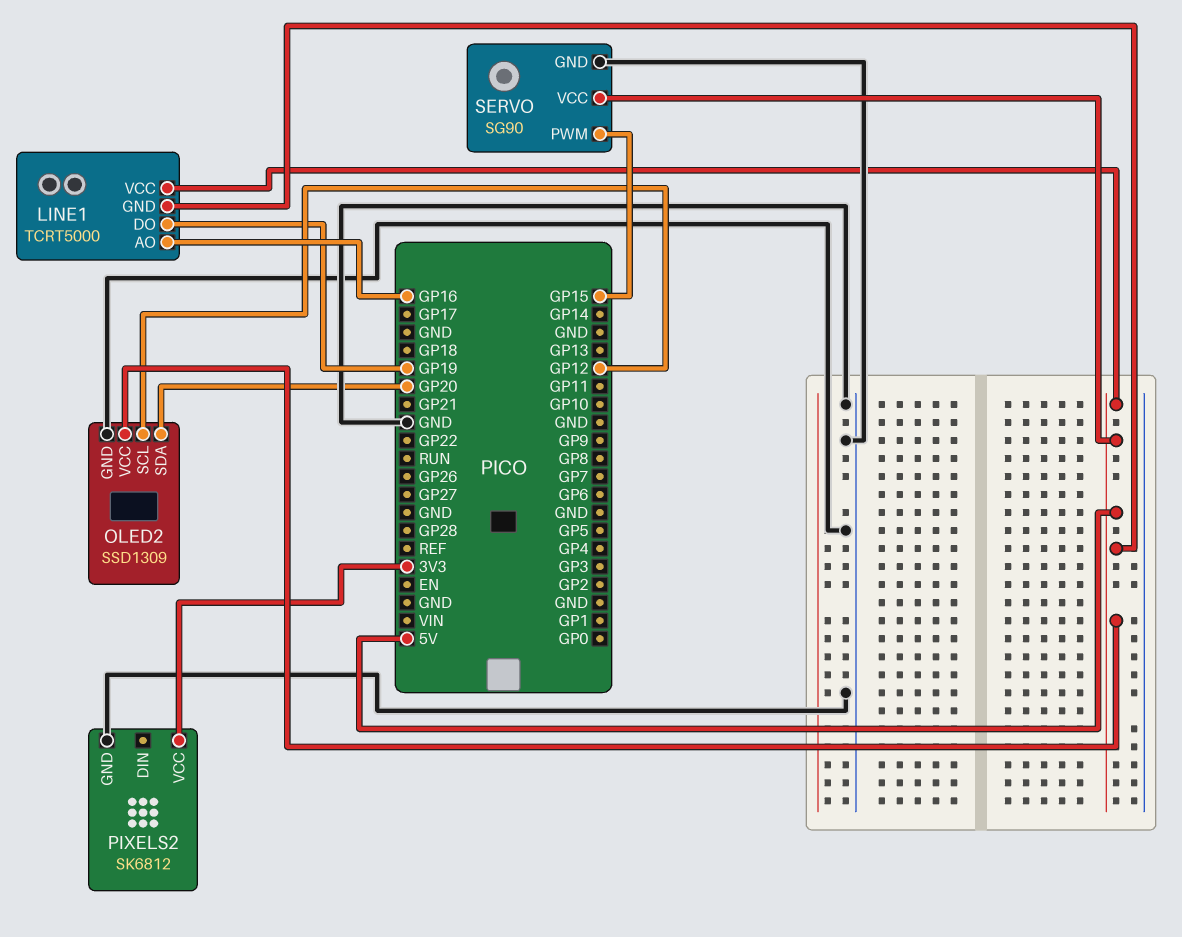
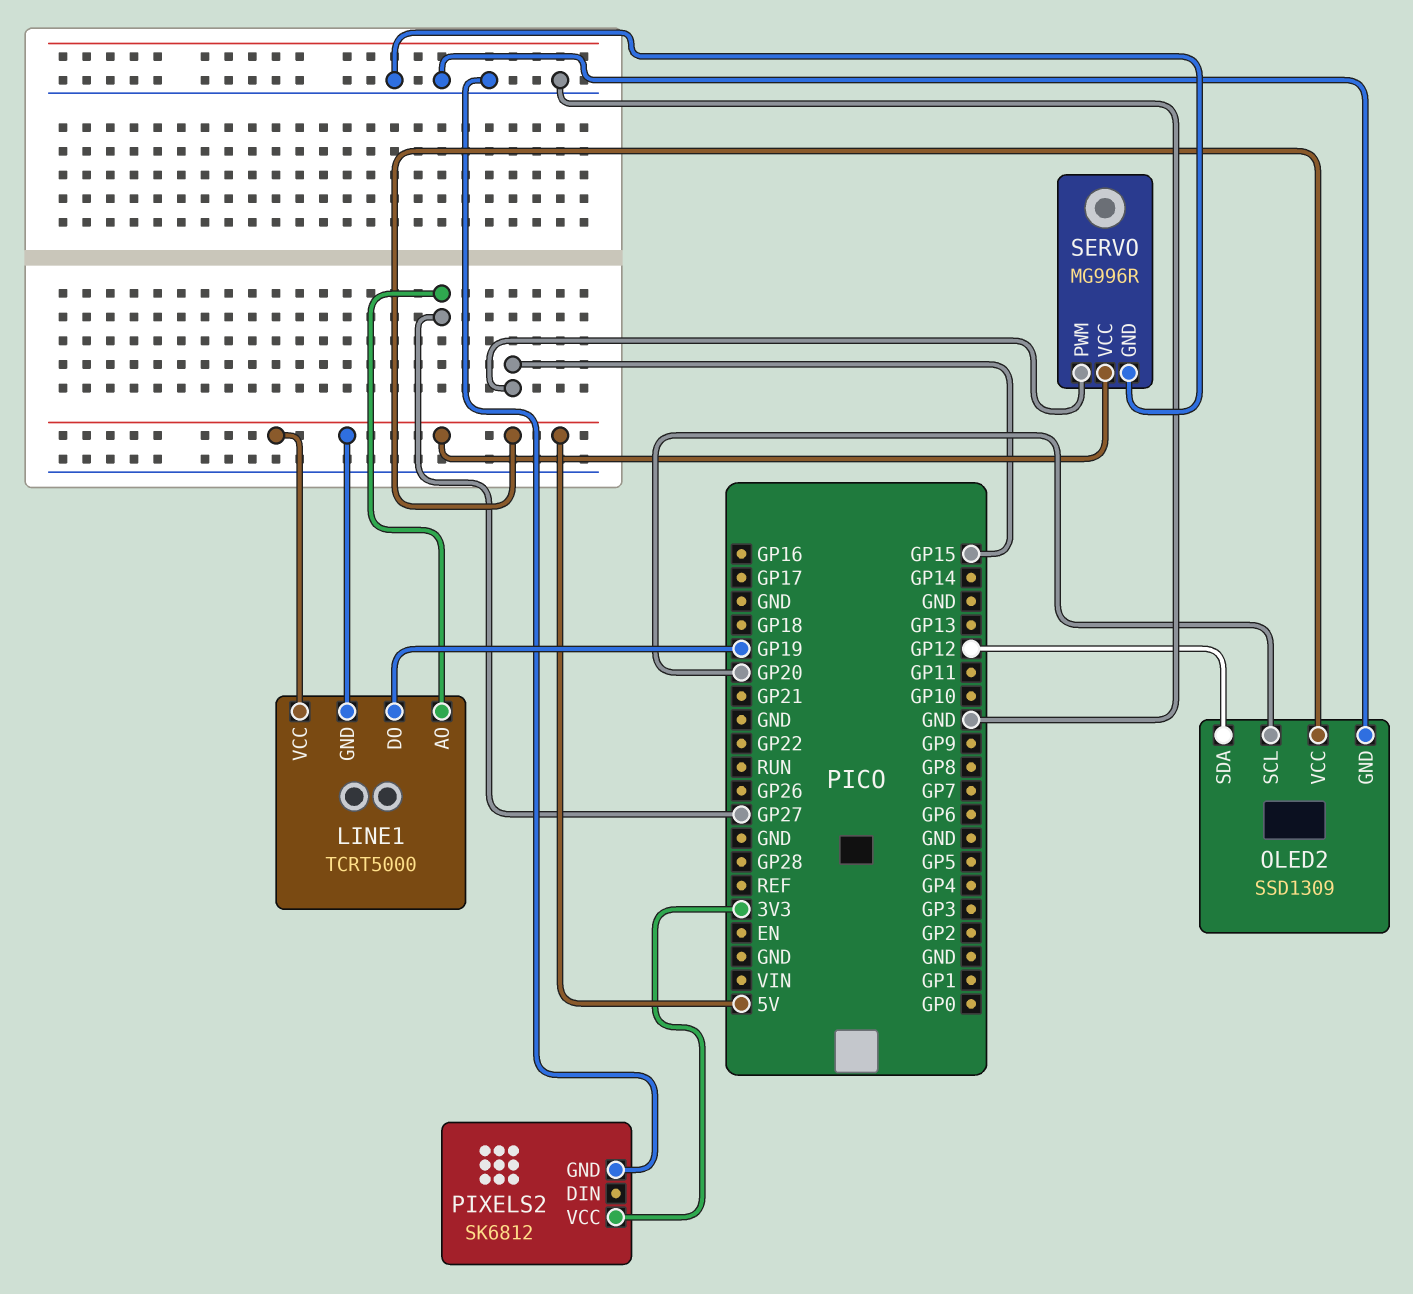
LINE1 pin AO: GP16 -> GP27
OLED2 pin SCL: GP12 -> GP20
OLED2 pin SDA: GP20 -> GP12
SERVO: SG90 -> MG996R

